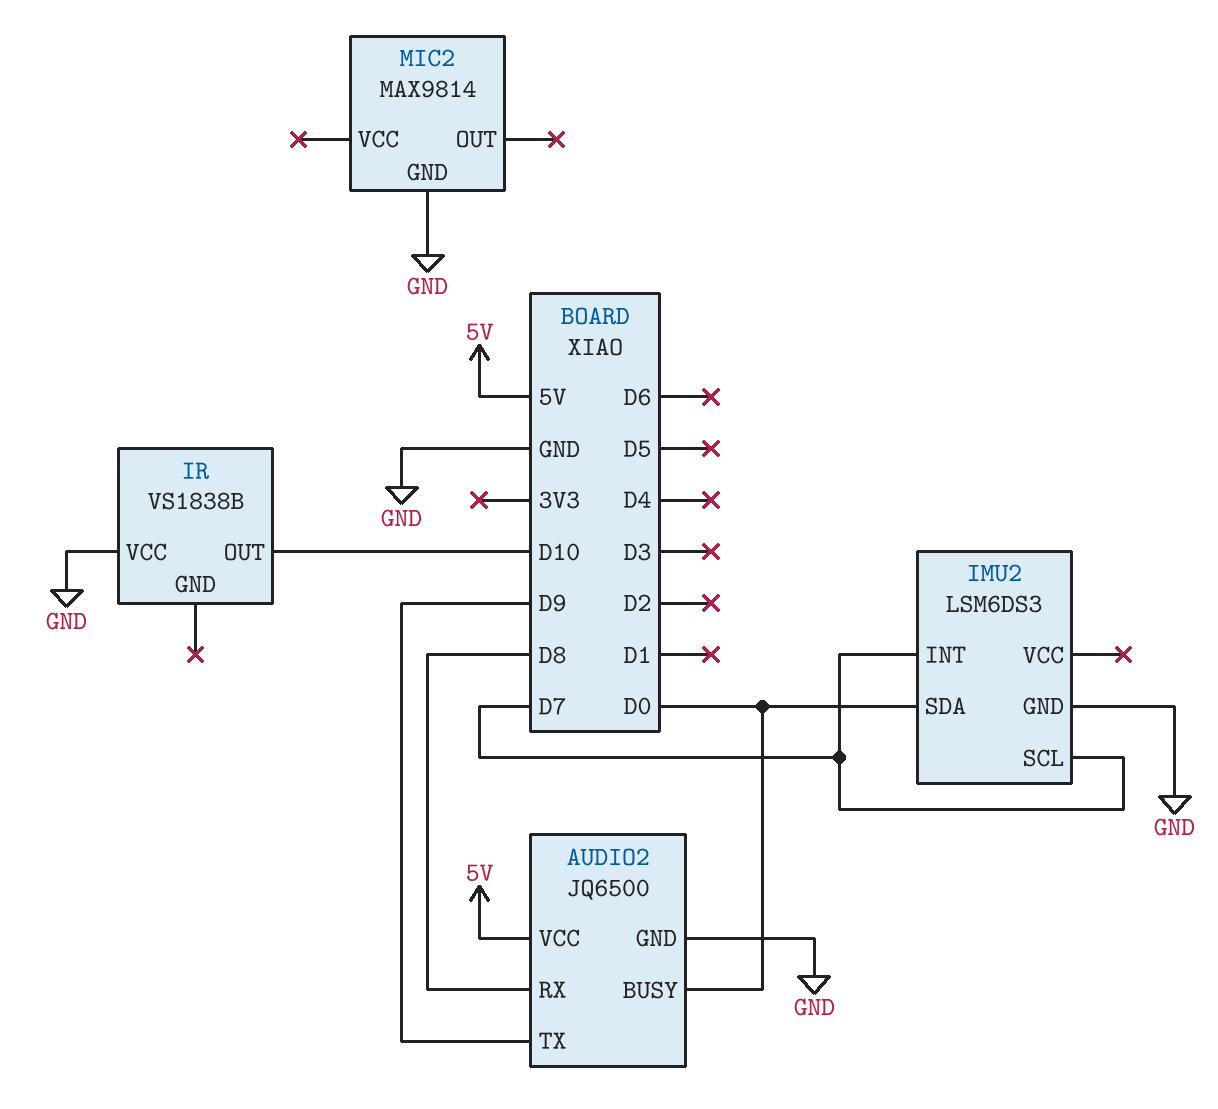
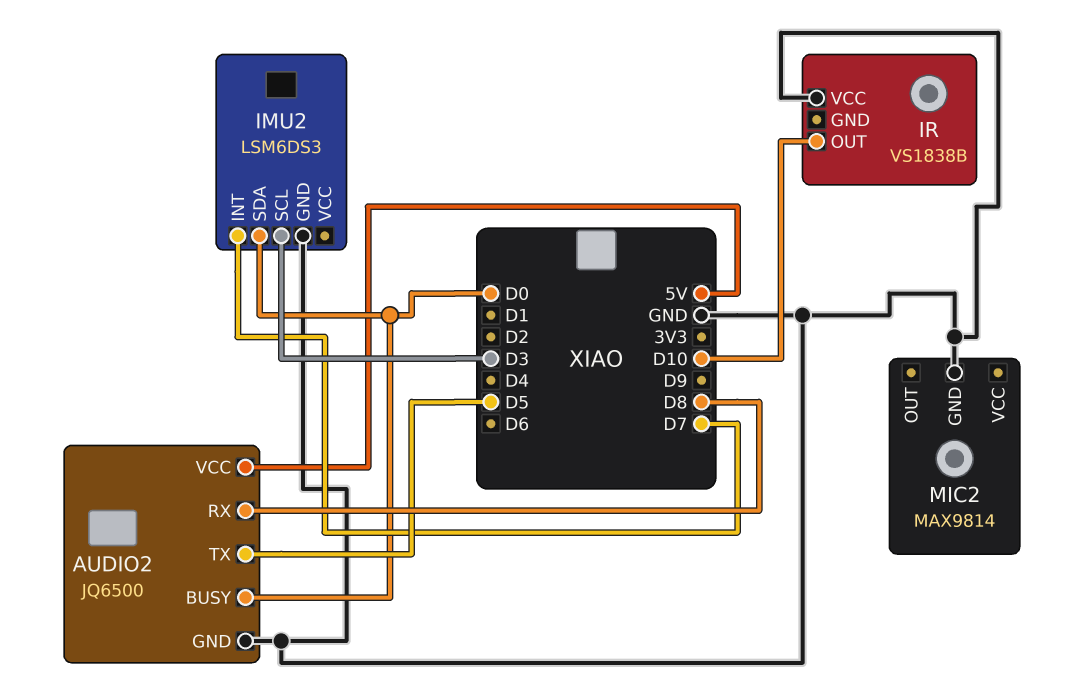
AUDIO2 pin TX: D9 -> D5
IMU2 pin SCL: D7 -> D3

